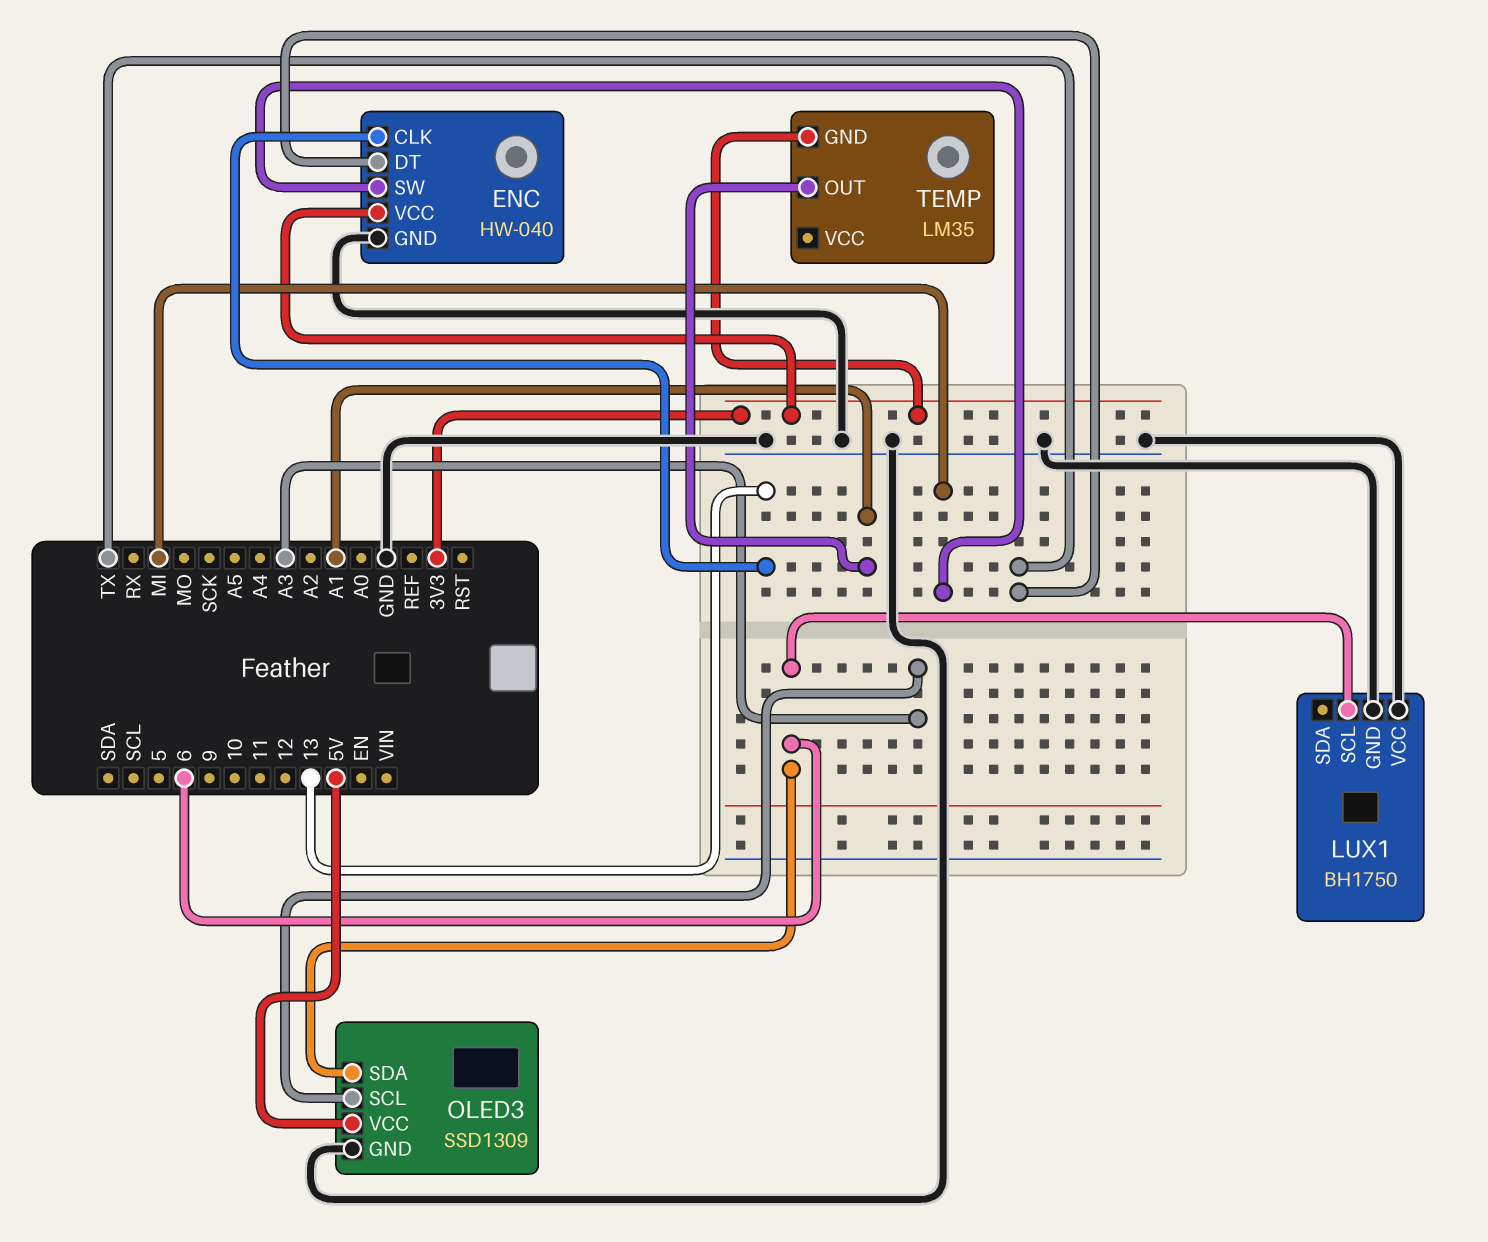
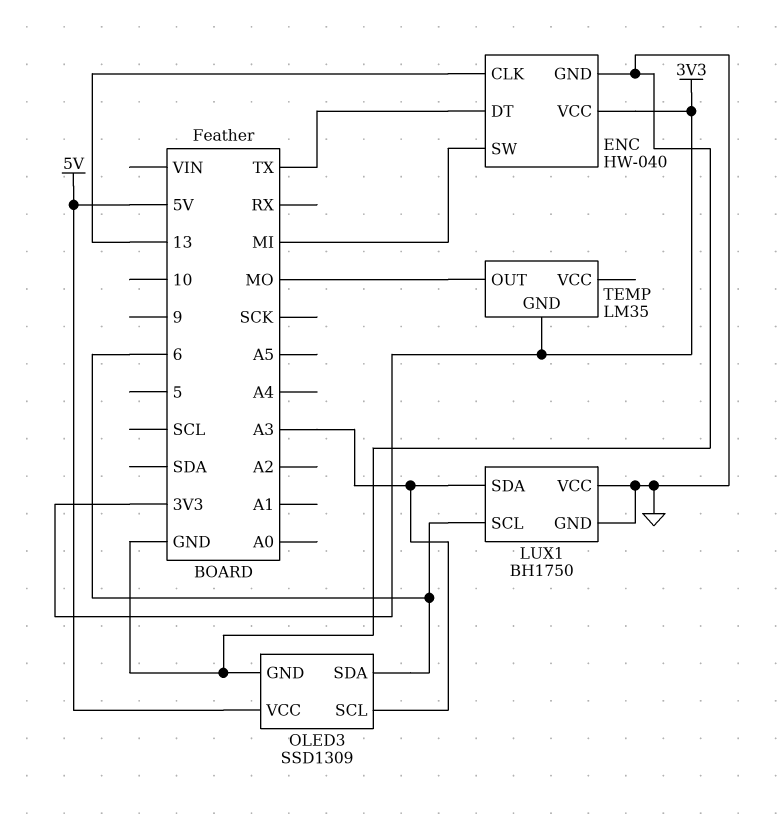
LUX1 pin SDA: none -> A3
TEMP pin OUT: A1 -> MO

